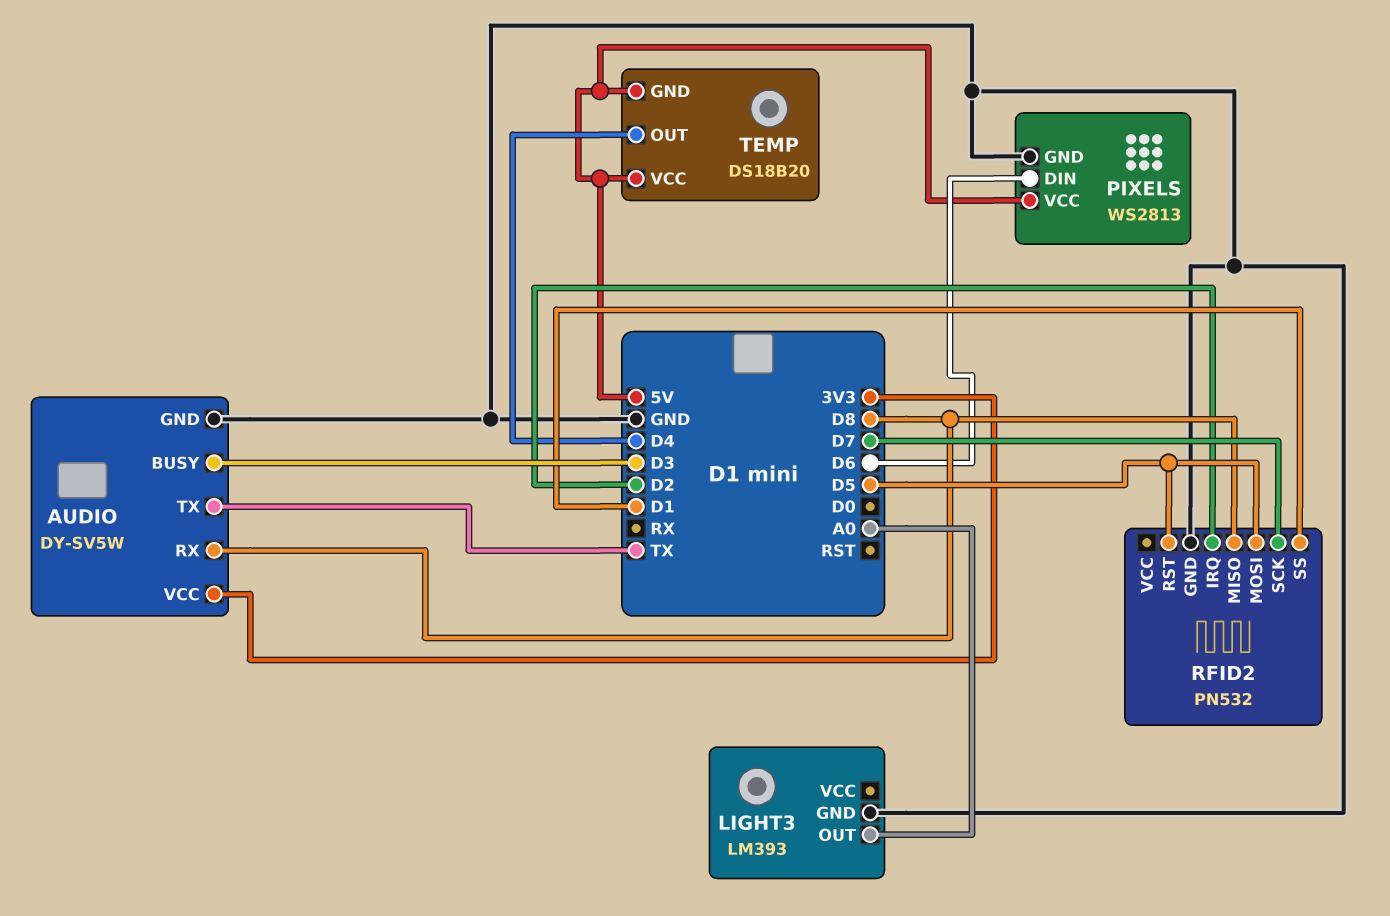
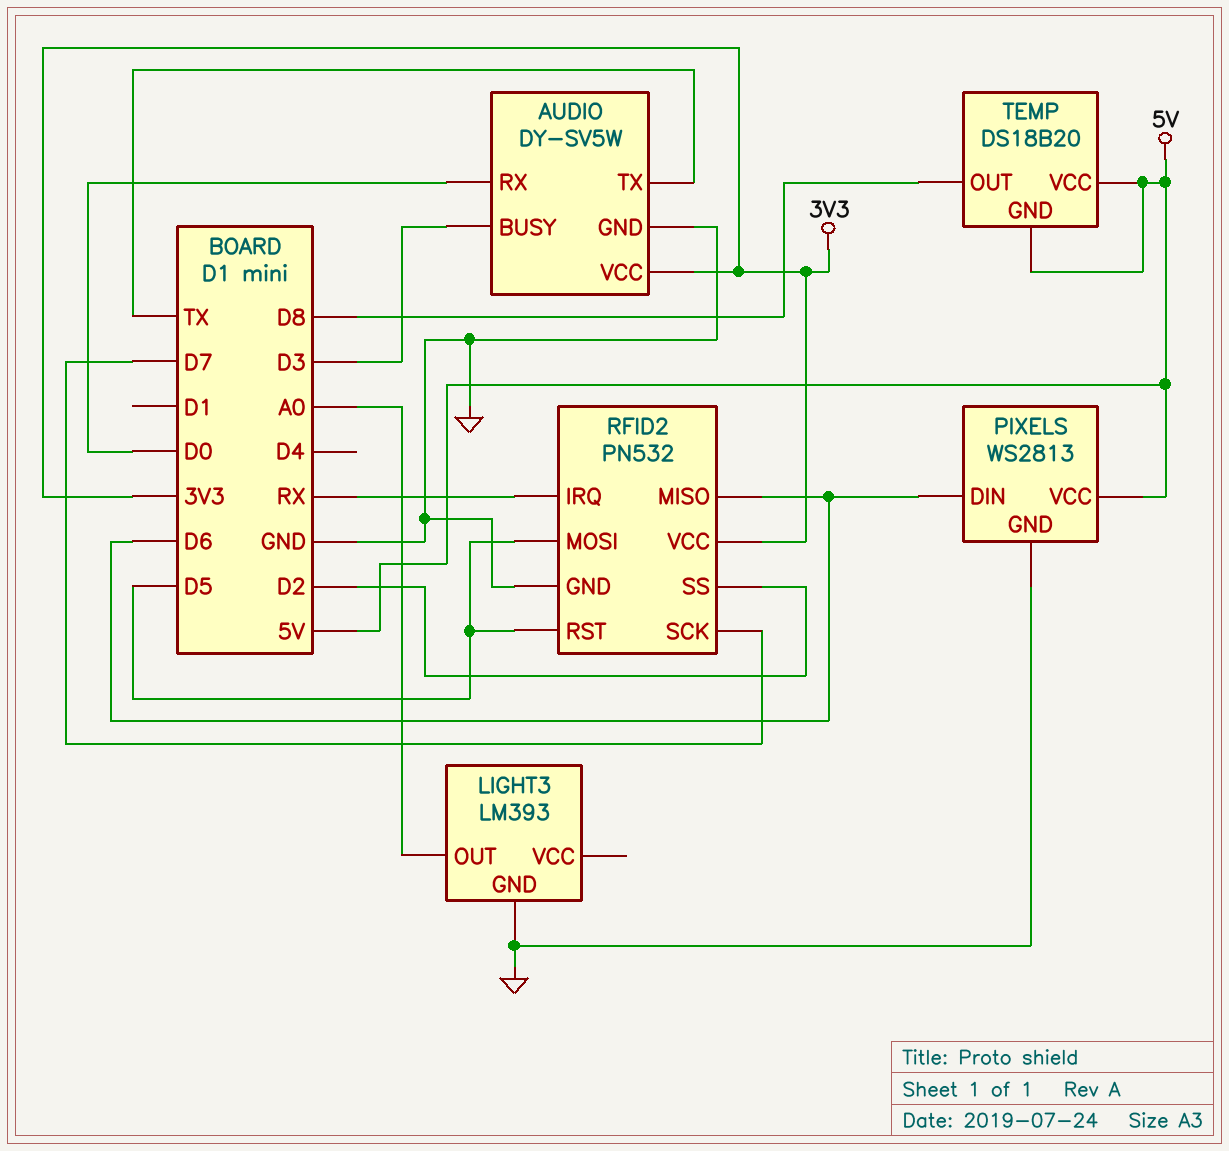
AUDIO pin RX: D8 -> D0
RFID2 pin IRQ: D2 -> RX
RFID2 pin MISO: D8 -> D6
RFID2 pin SS: D1 -> D2
RFID2 pin VCC: none -> 3V3
TEMP pin OUT: D4 -> D8

